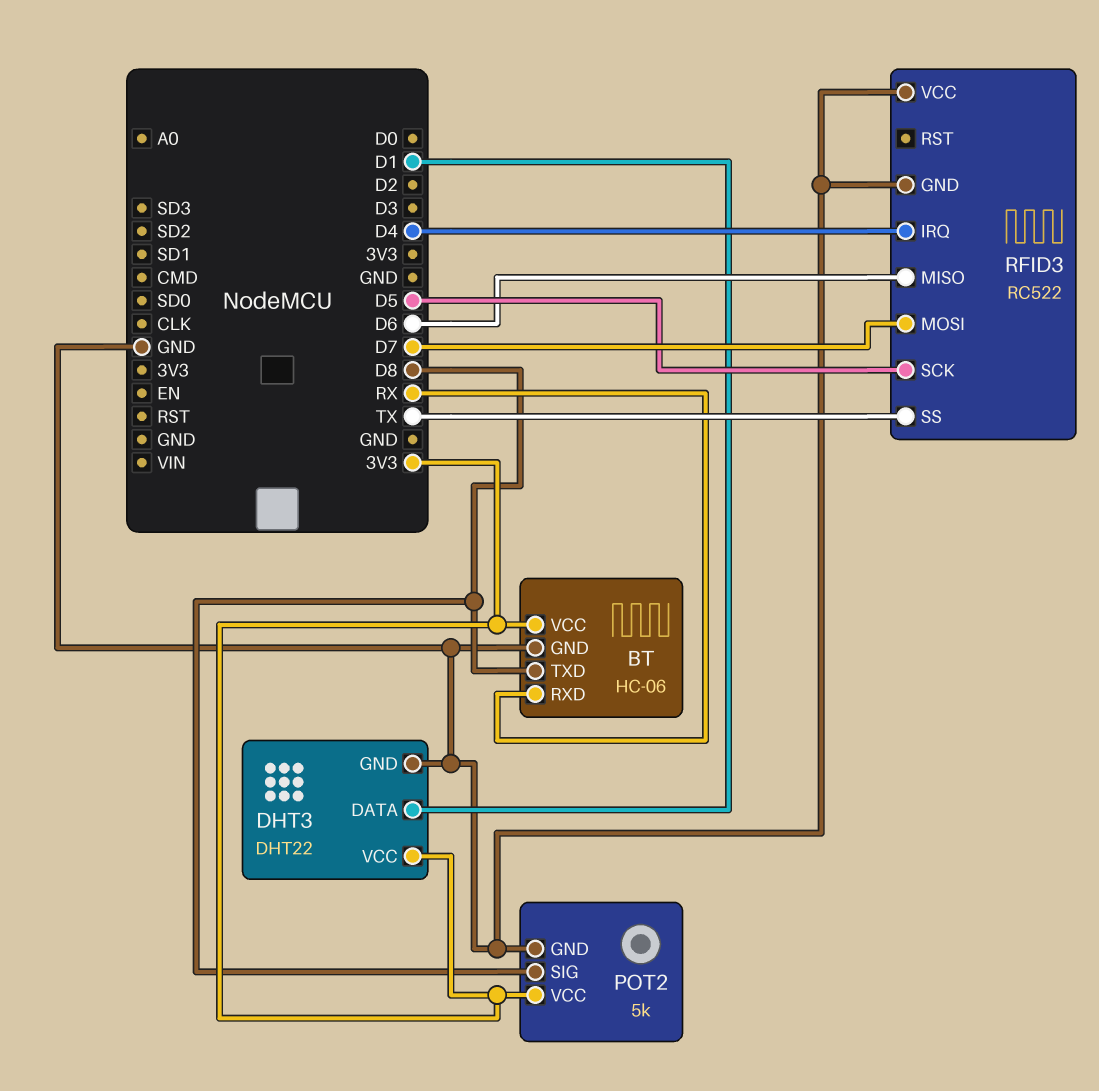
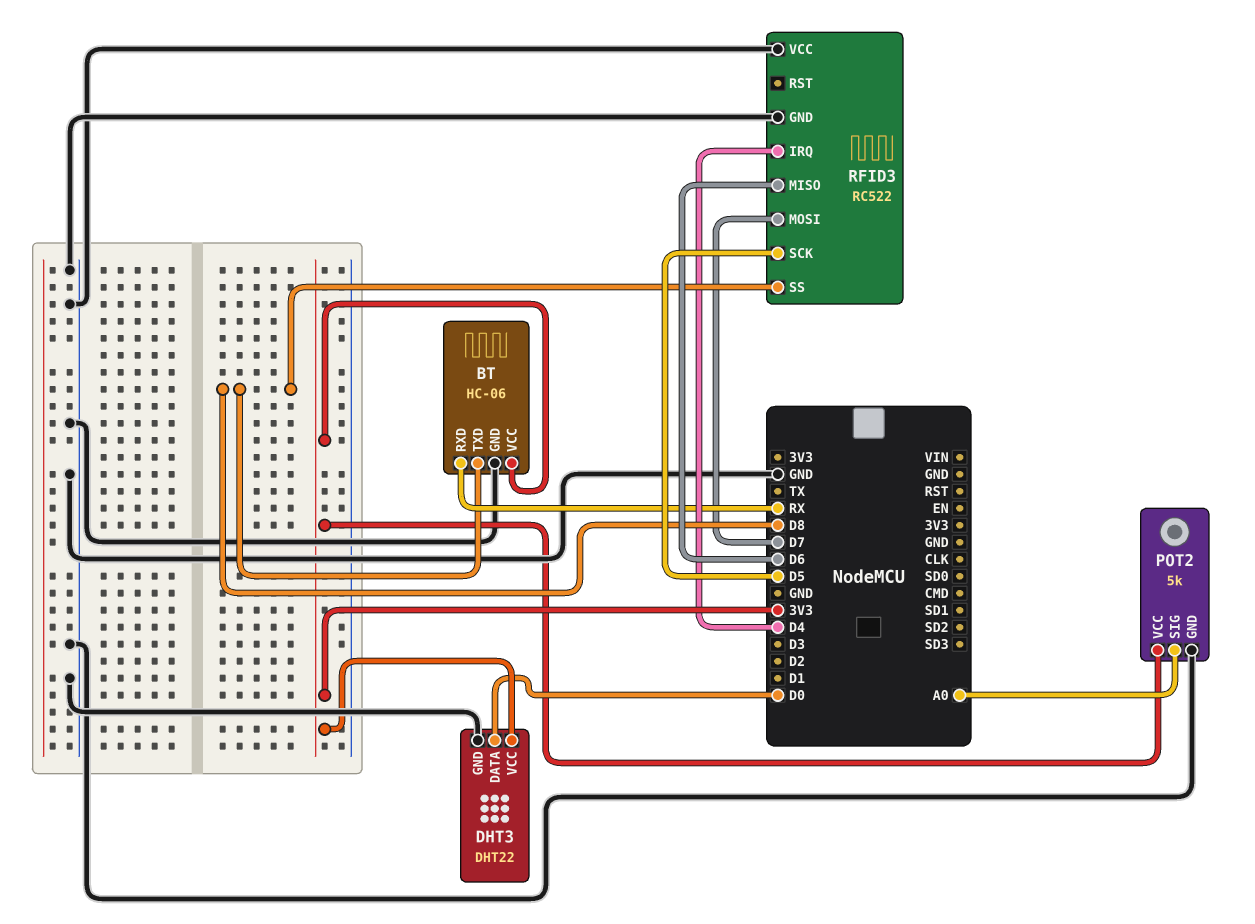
DHT3 pin DATA: D1 -> D0
POT2 pin SIG: D8 -> A0
RFID3 pin SS: TX -> D8

